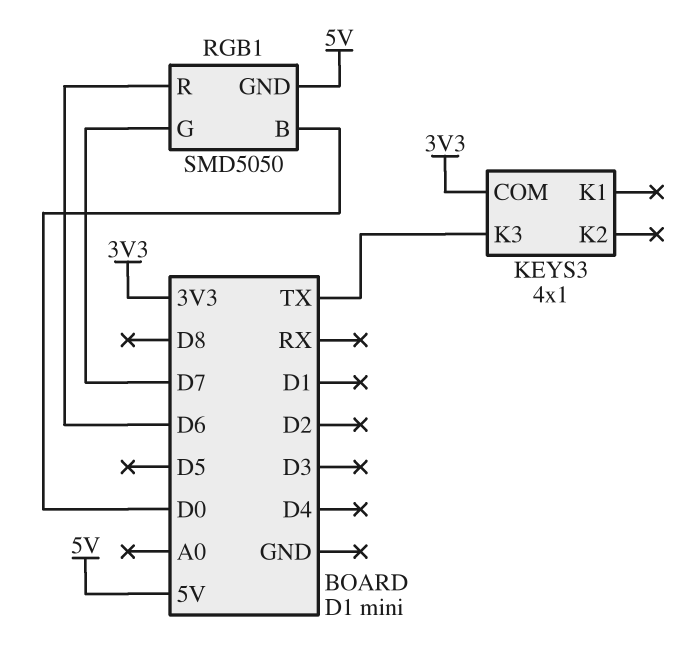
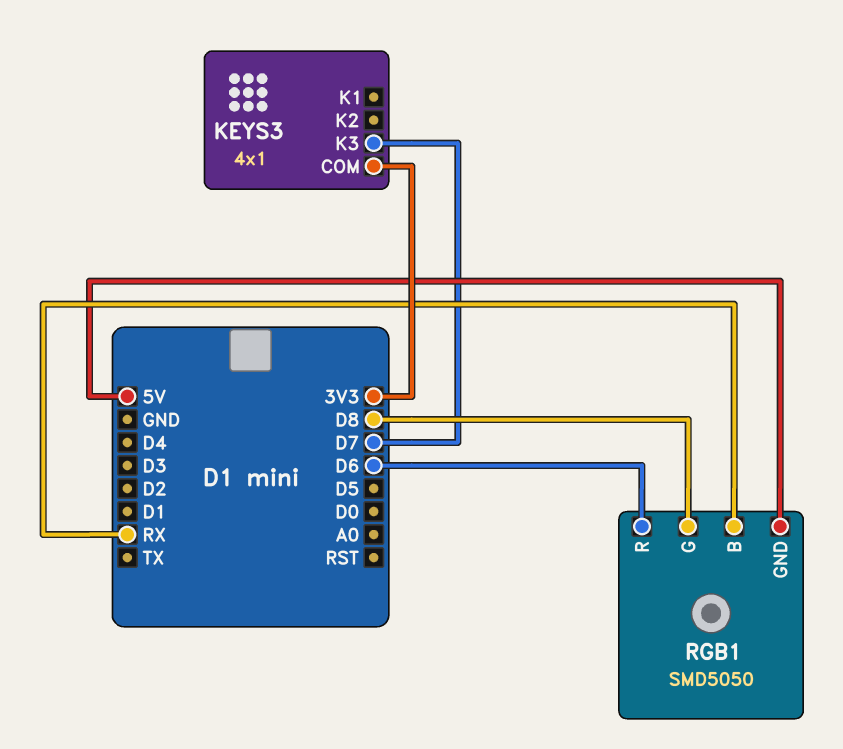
KEYS3 pin K3: TX -> D7
RGB1 pin B: D0 -> RX
RGB1 pin G: D7 -> D8

